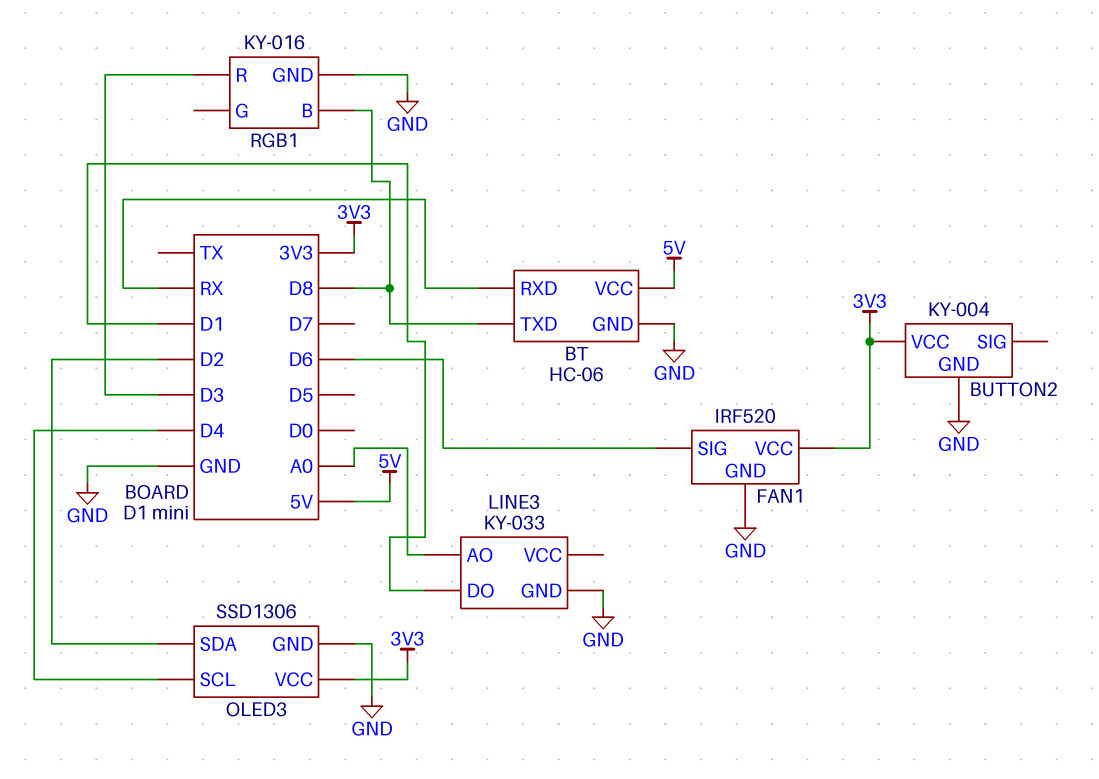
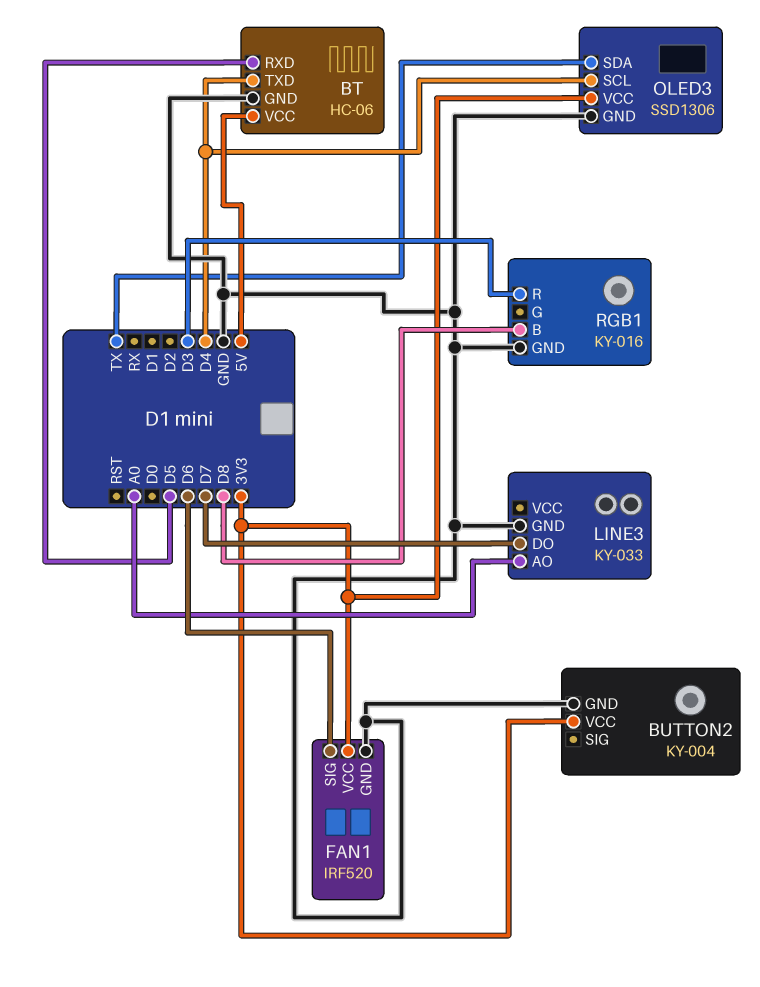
BT pin RXD: RX -> D5
BT pin TXD: D8 -> D4
LINE3 pin DO: D1 -> D7
OLED3 pin SDA: D2 -> TX

